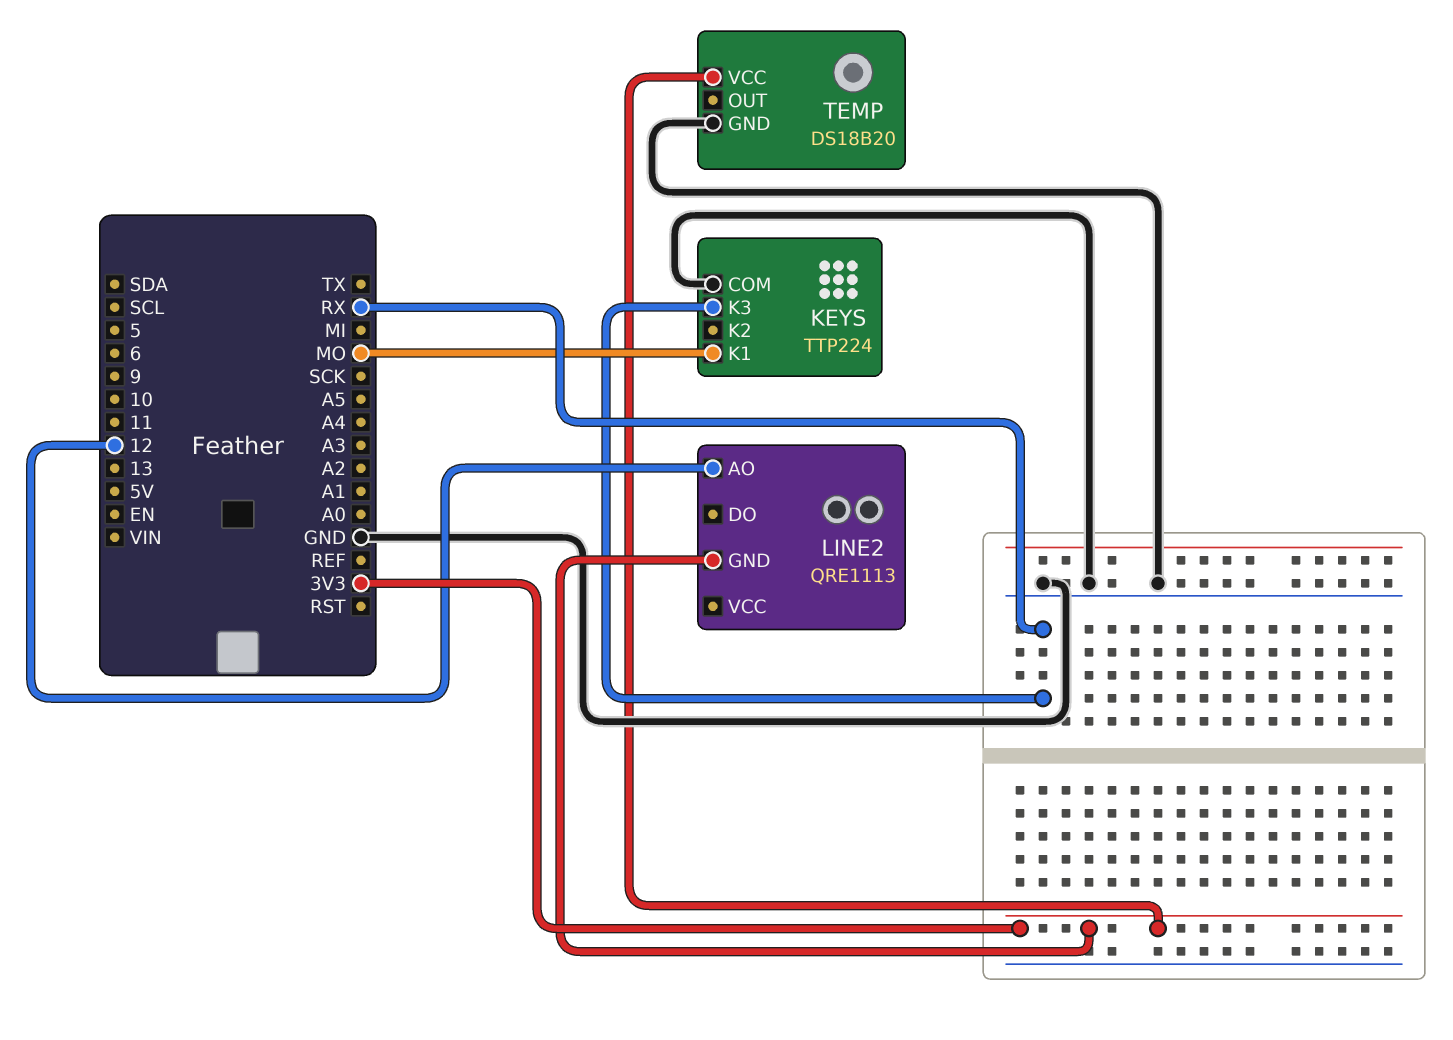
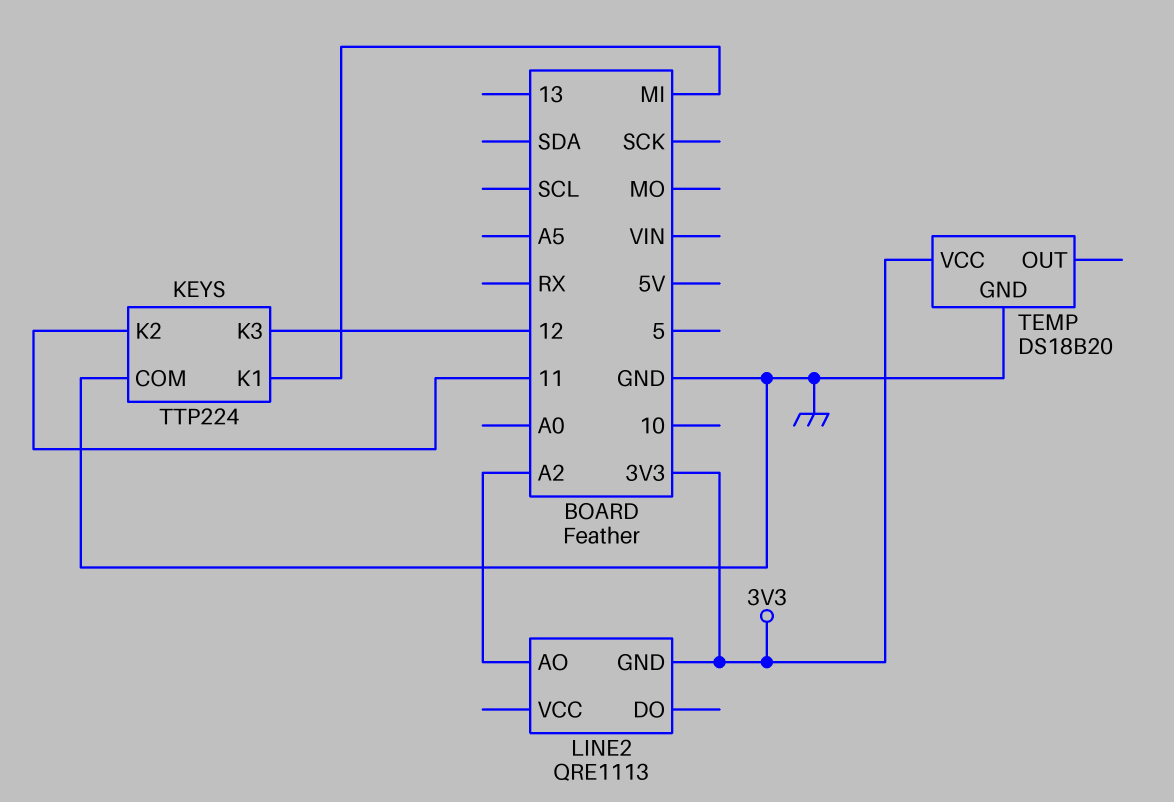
KEYS pin K1: MO -> MI
KEYS pin K2: none -> 11
KEYS pin K3: RX -> 12
LINE2 pin AO: 12 -> A2

